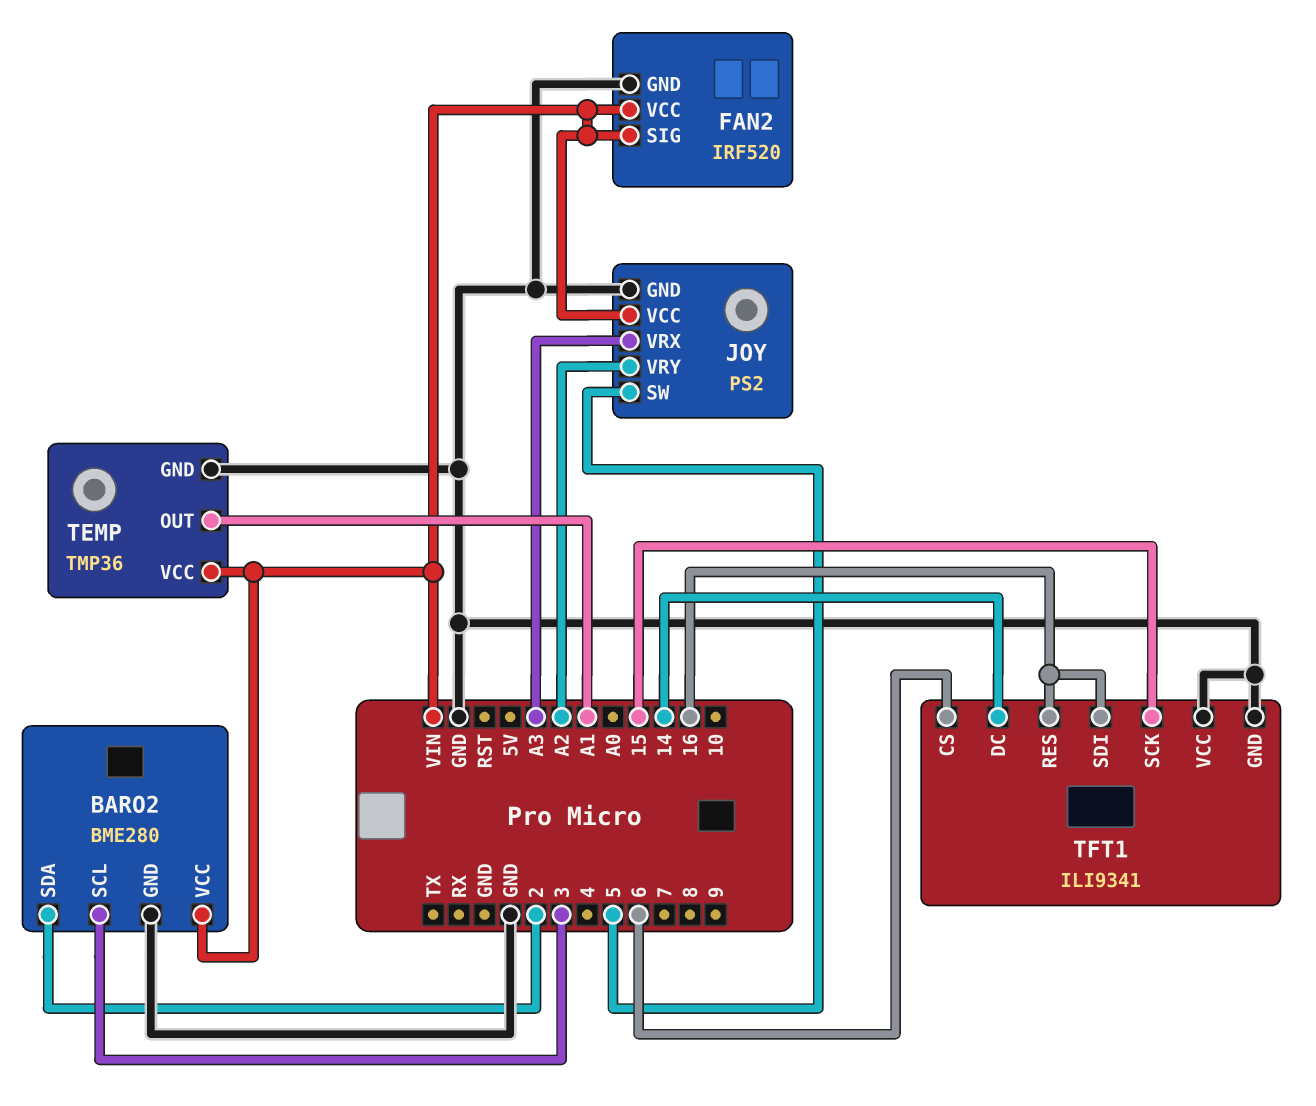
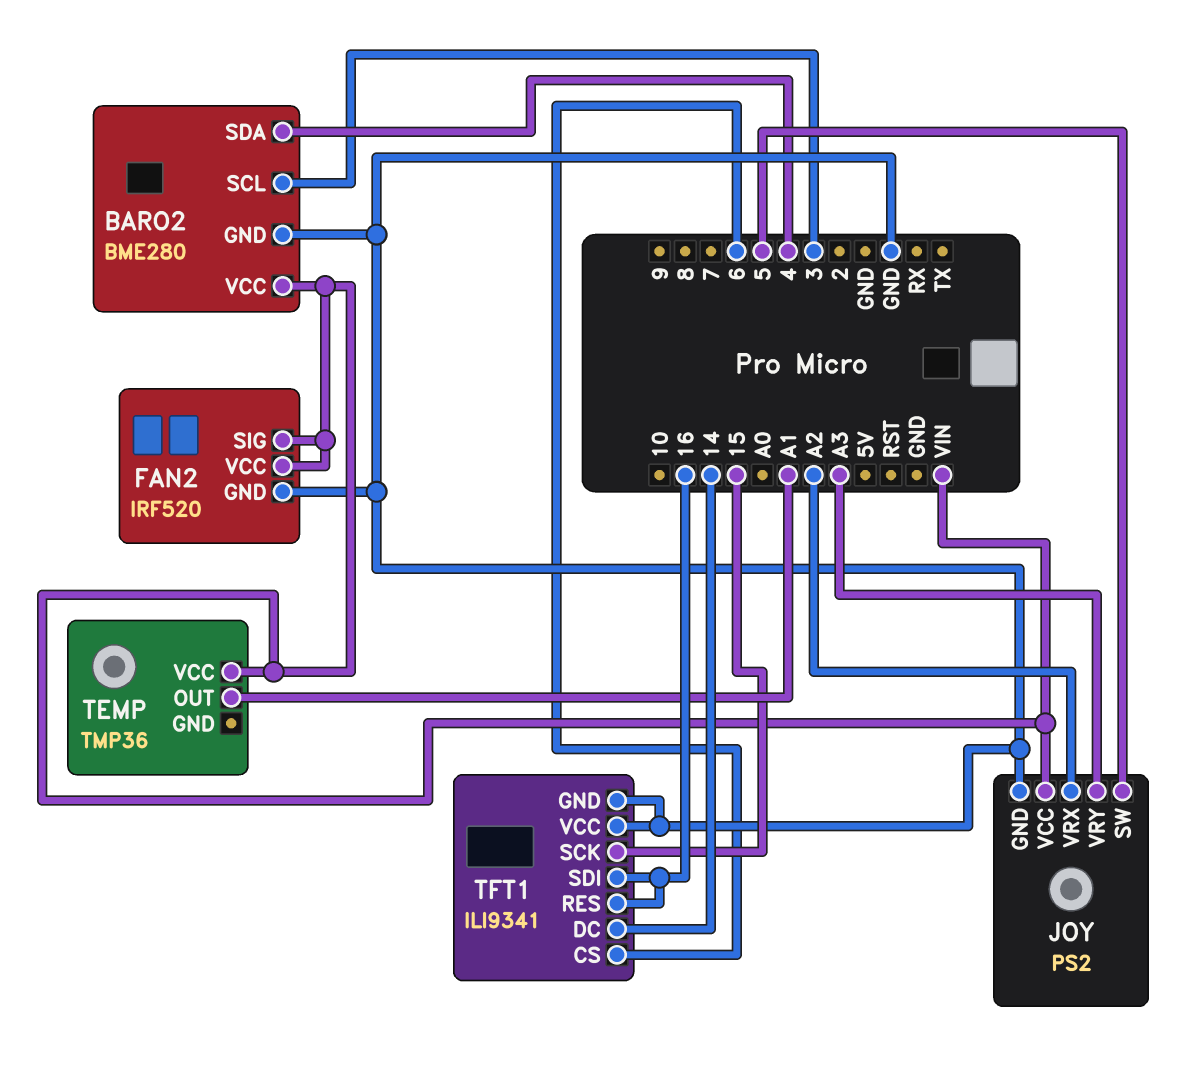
BARO2 pin SDA: 2 -> 4
JOY pin VRX: A3 -> A2
JOY pin VRY: A2 -> A3
TEMP pin GND: GND -> none

